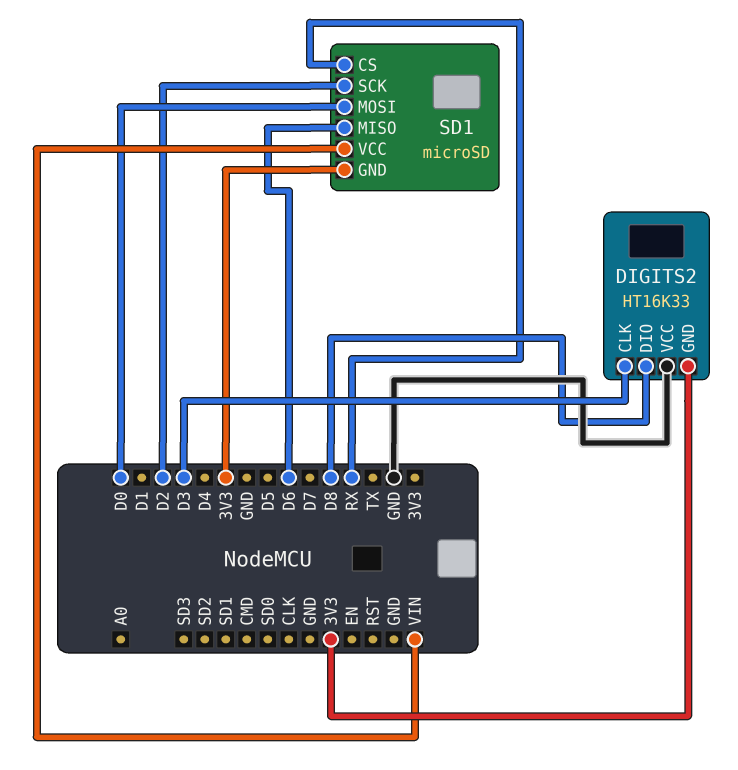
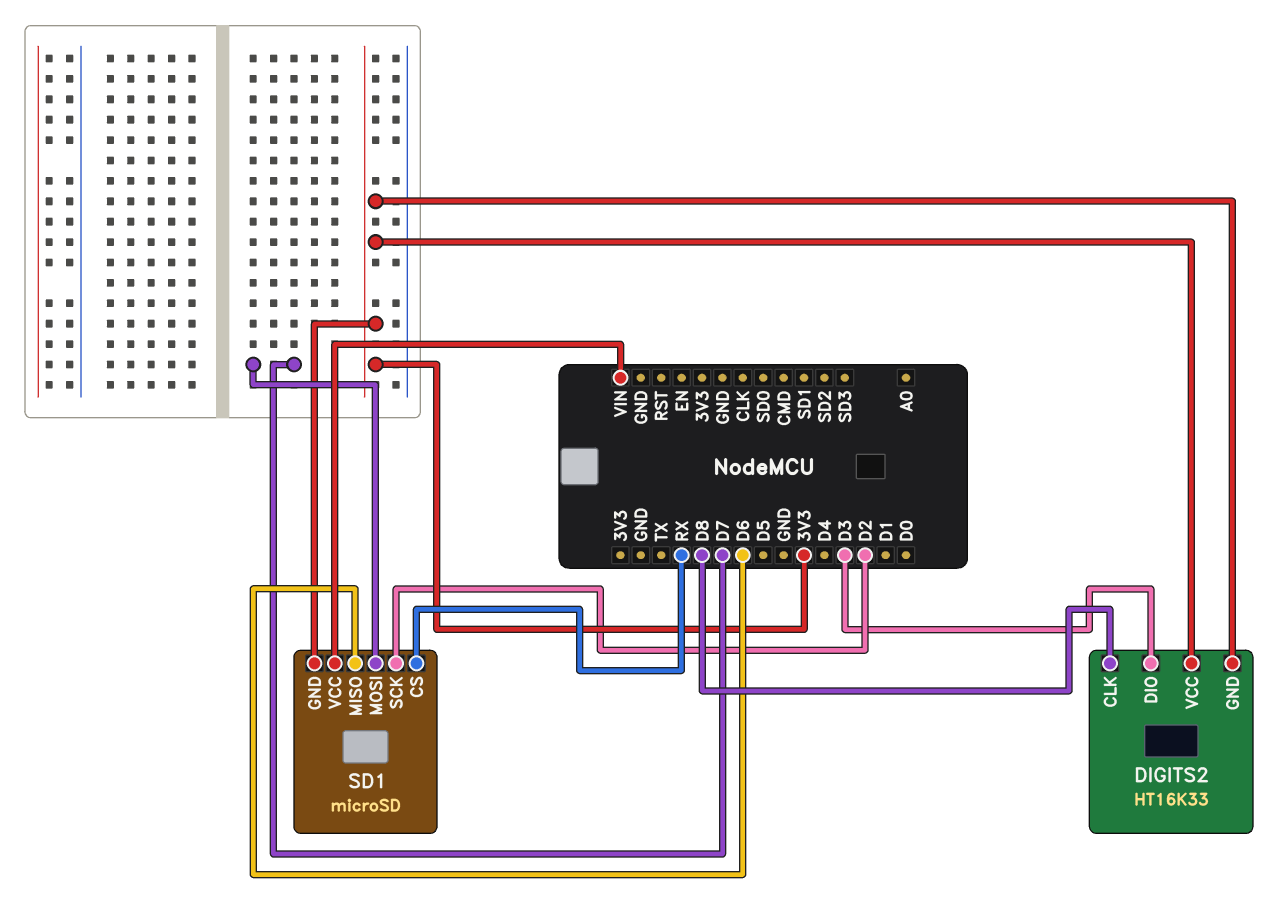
DIGITS2 pin CLK: D3 -> D8
DIGITS2 pin DIO: D8 -> D3
DIGITS2 pin VCC: GND -> 3V3
SD1 pin MOSI: D0 -> D7

